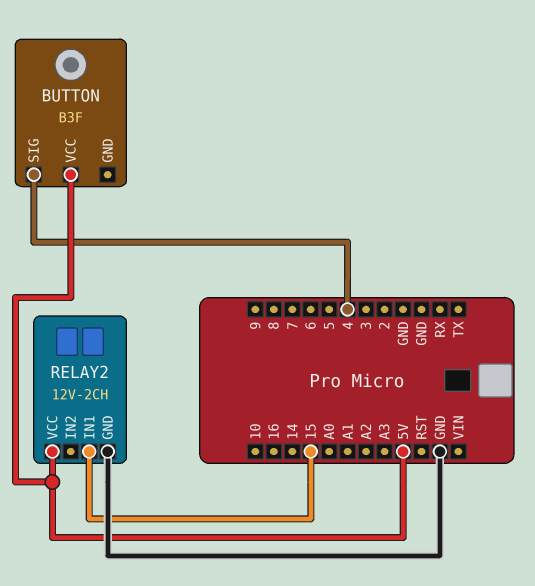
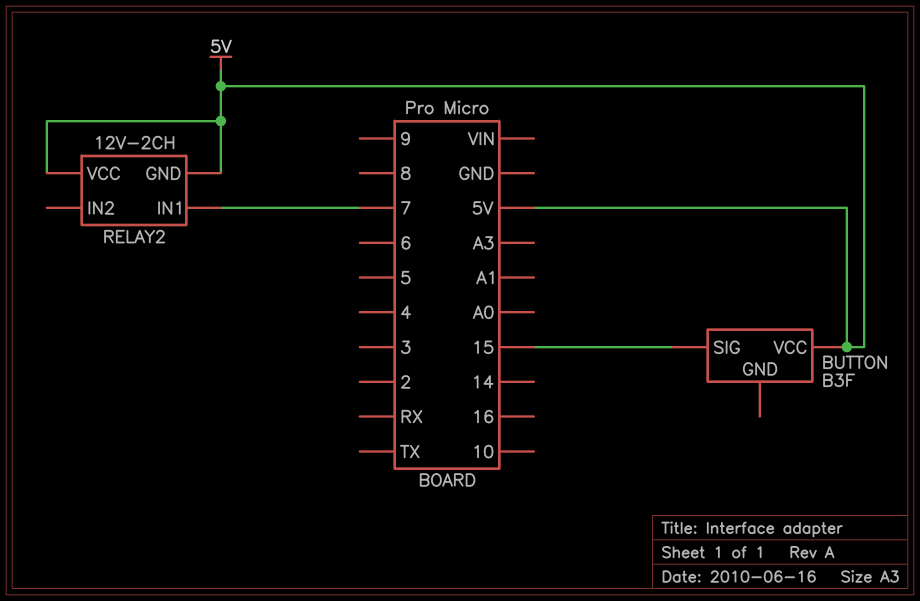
BUTTON pin SIG: 4 -> 15
RELAY2 pin GND: GND -> 5V
RELAY2 pin IN1: 15 -> 7

